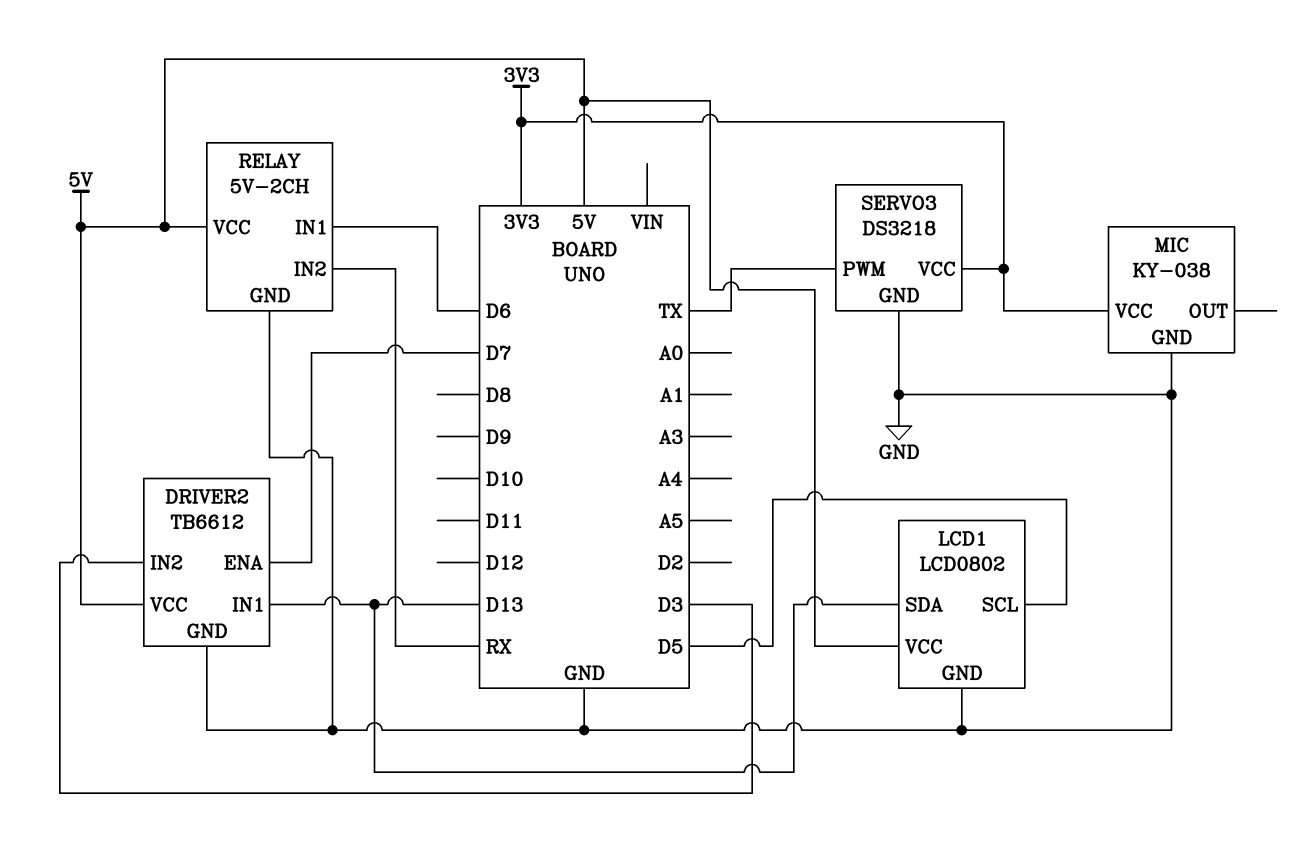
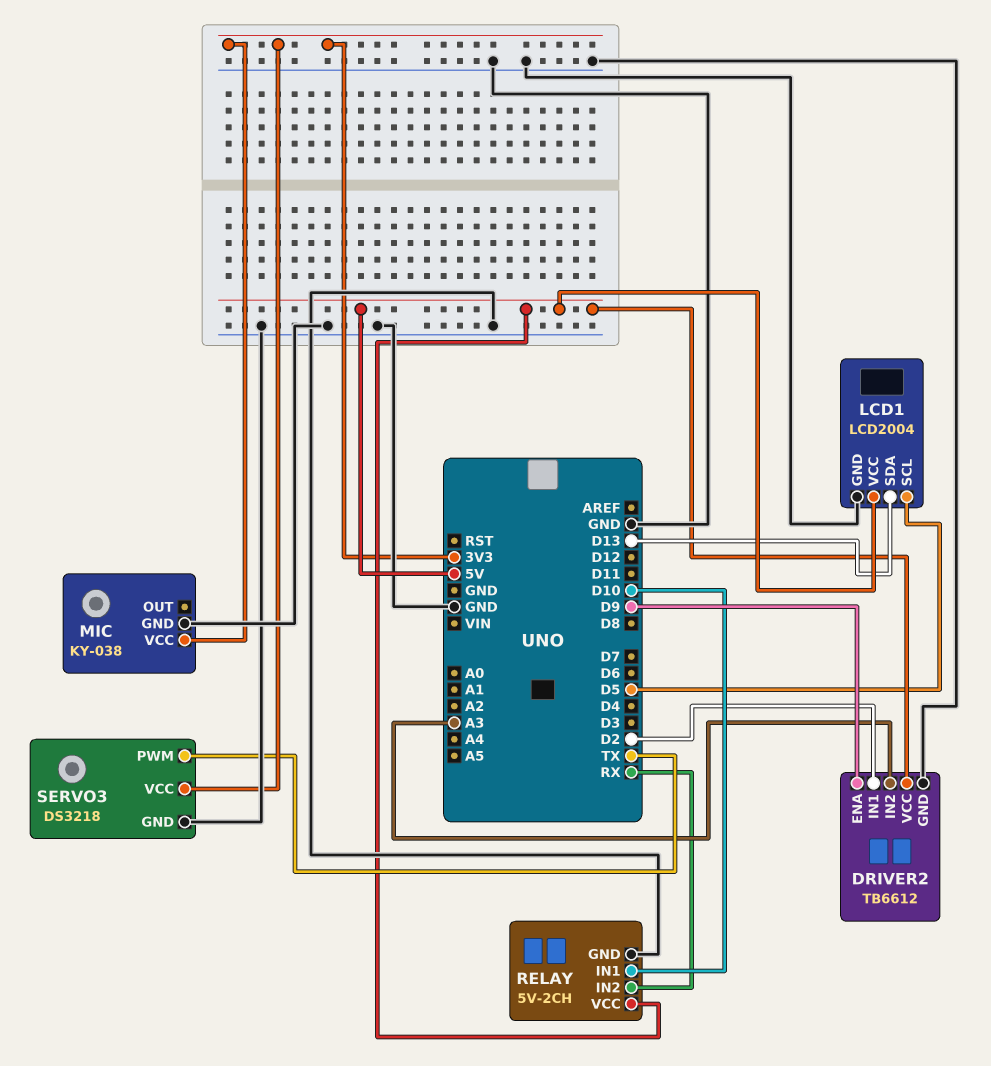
DRIVER2 pin ENA: D7 -> D9
DRIVER2 pin IN1: D13 -> D2
DRIVER2 pin IN2: D3 -> A3
LCD1: LCD0802 -> LCD2004
RELAY pin IN1: D6 -> D10

